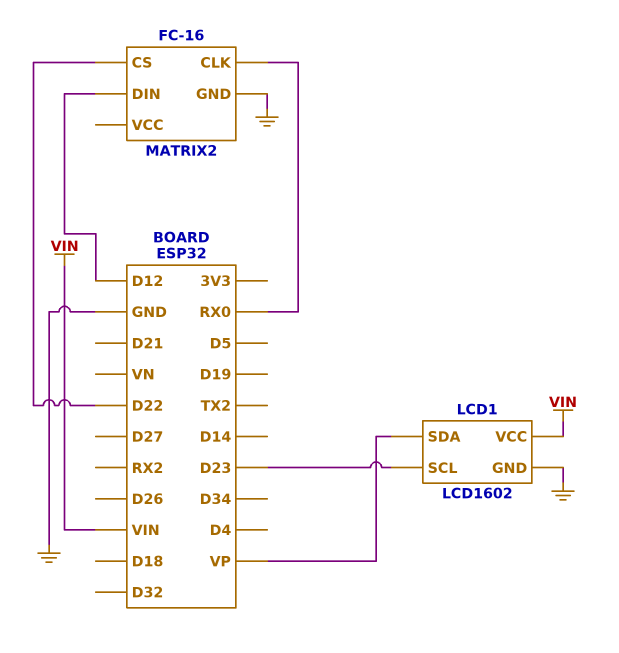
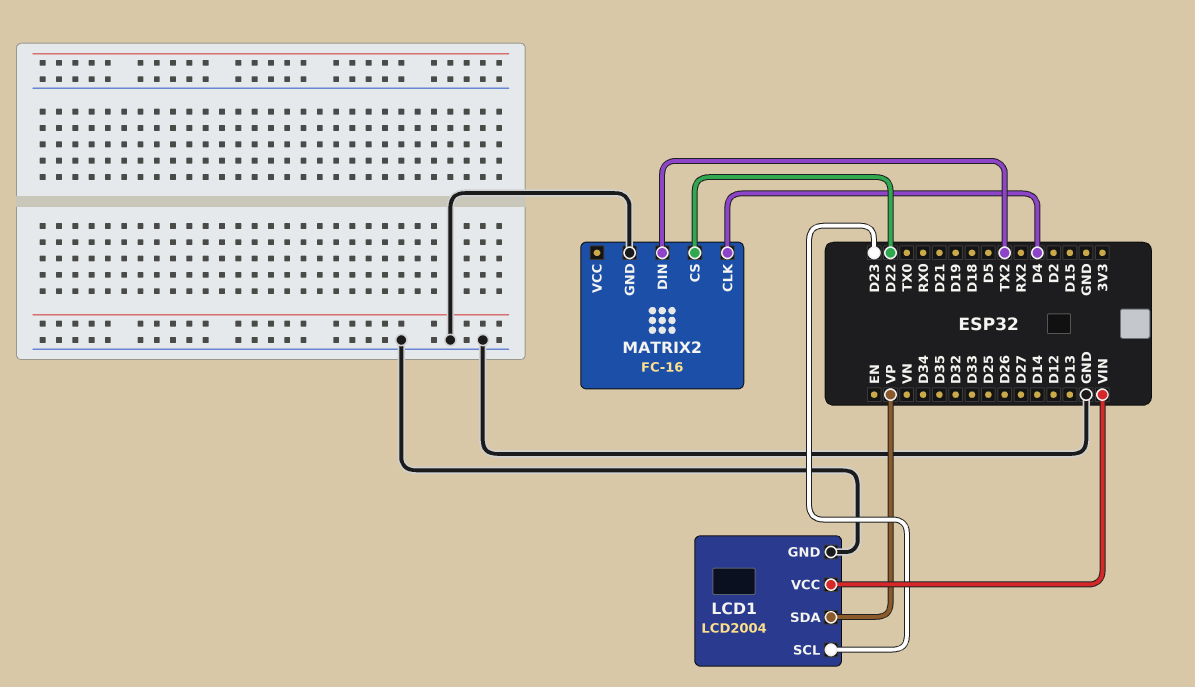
LCD1: LCD1602 -> LCD2004
MATRIX2 pin CLK: RX0 -> D4
MATRIX2 pin DIN: D12 -> TX2

